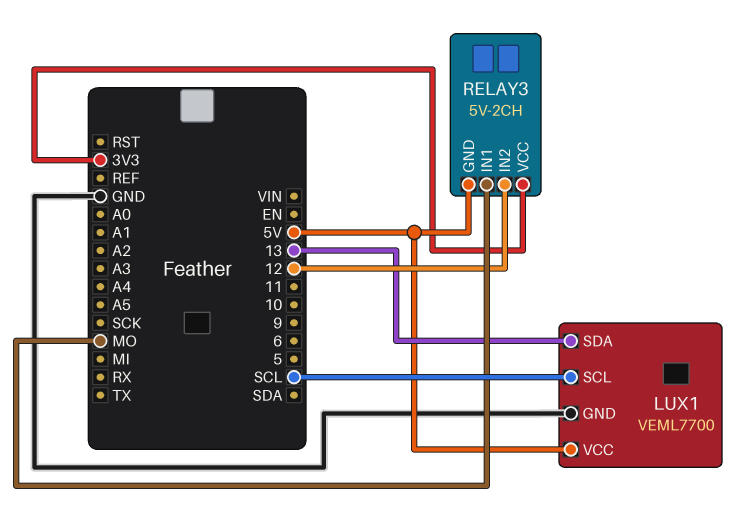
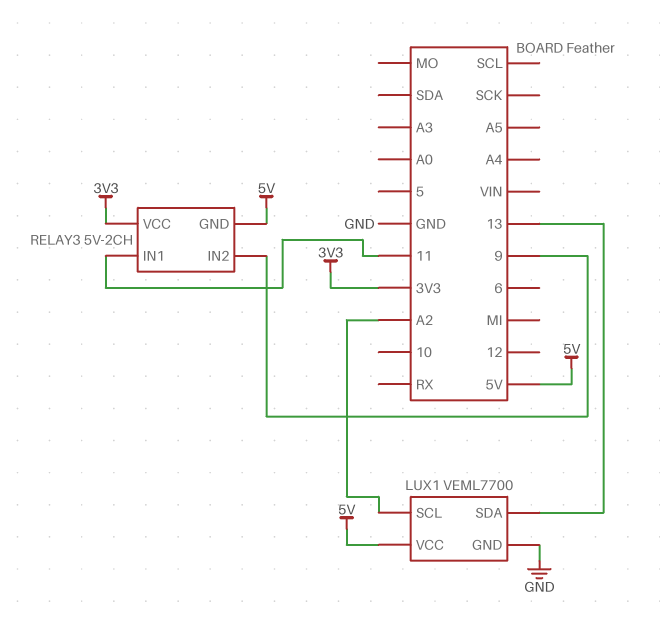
LUX1 pin SCL: SCL -> A2
RELAY3 pin IN1: MO -> 11
RELAY3 pin IN2: 12 -> 9

